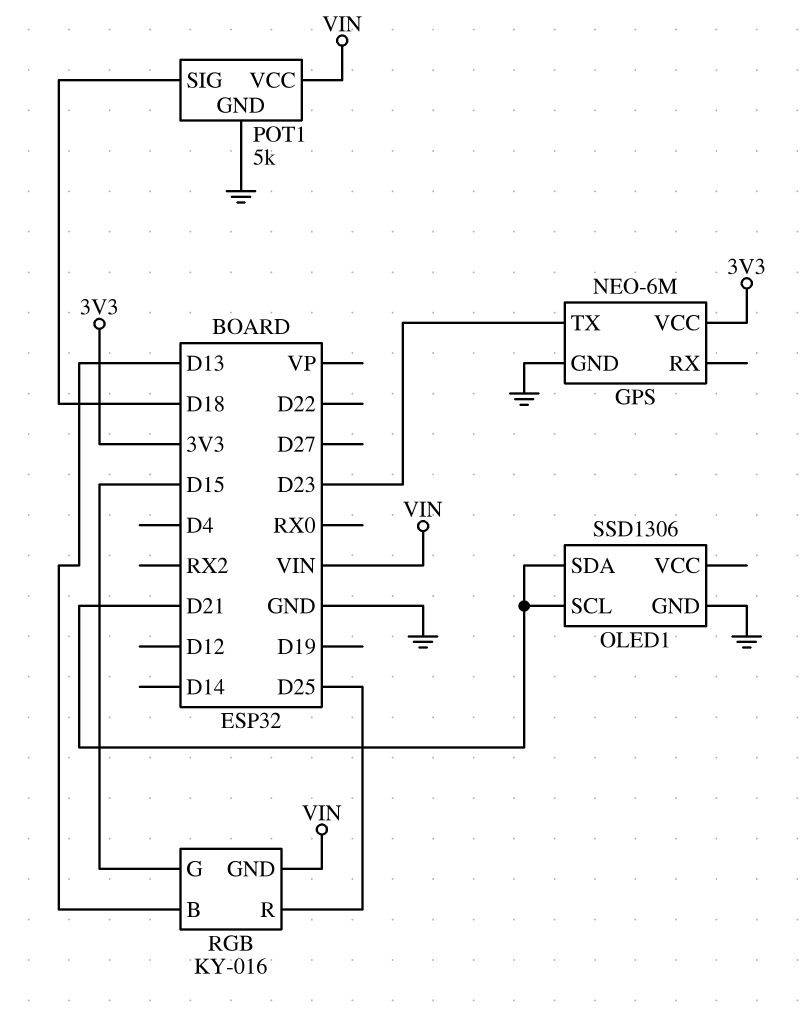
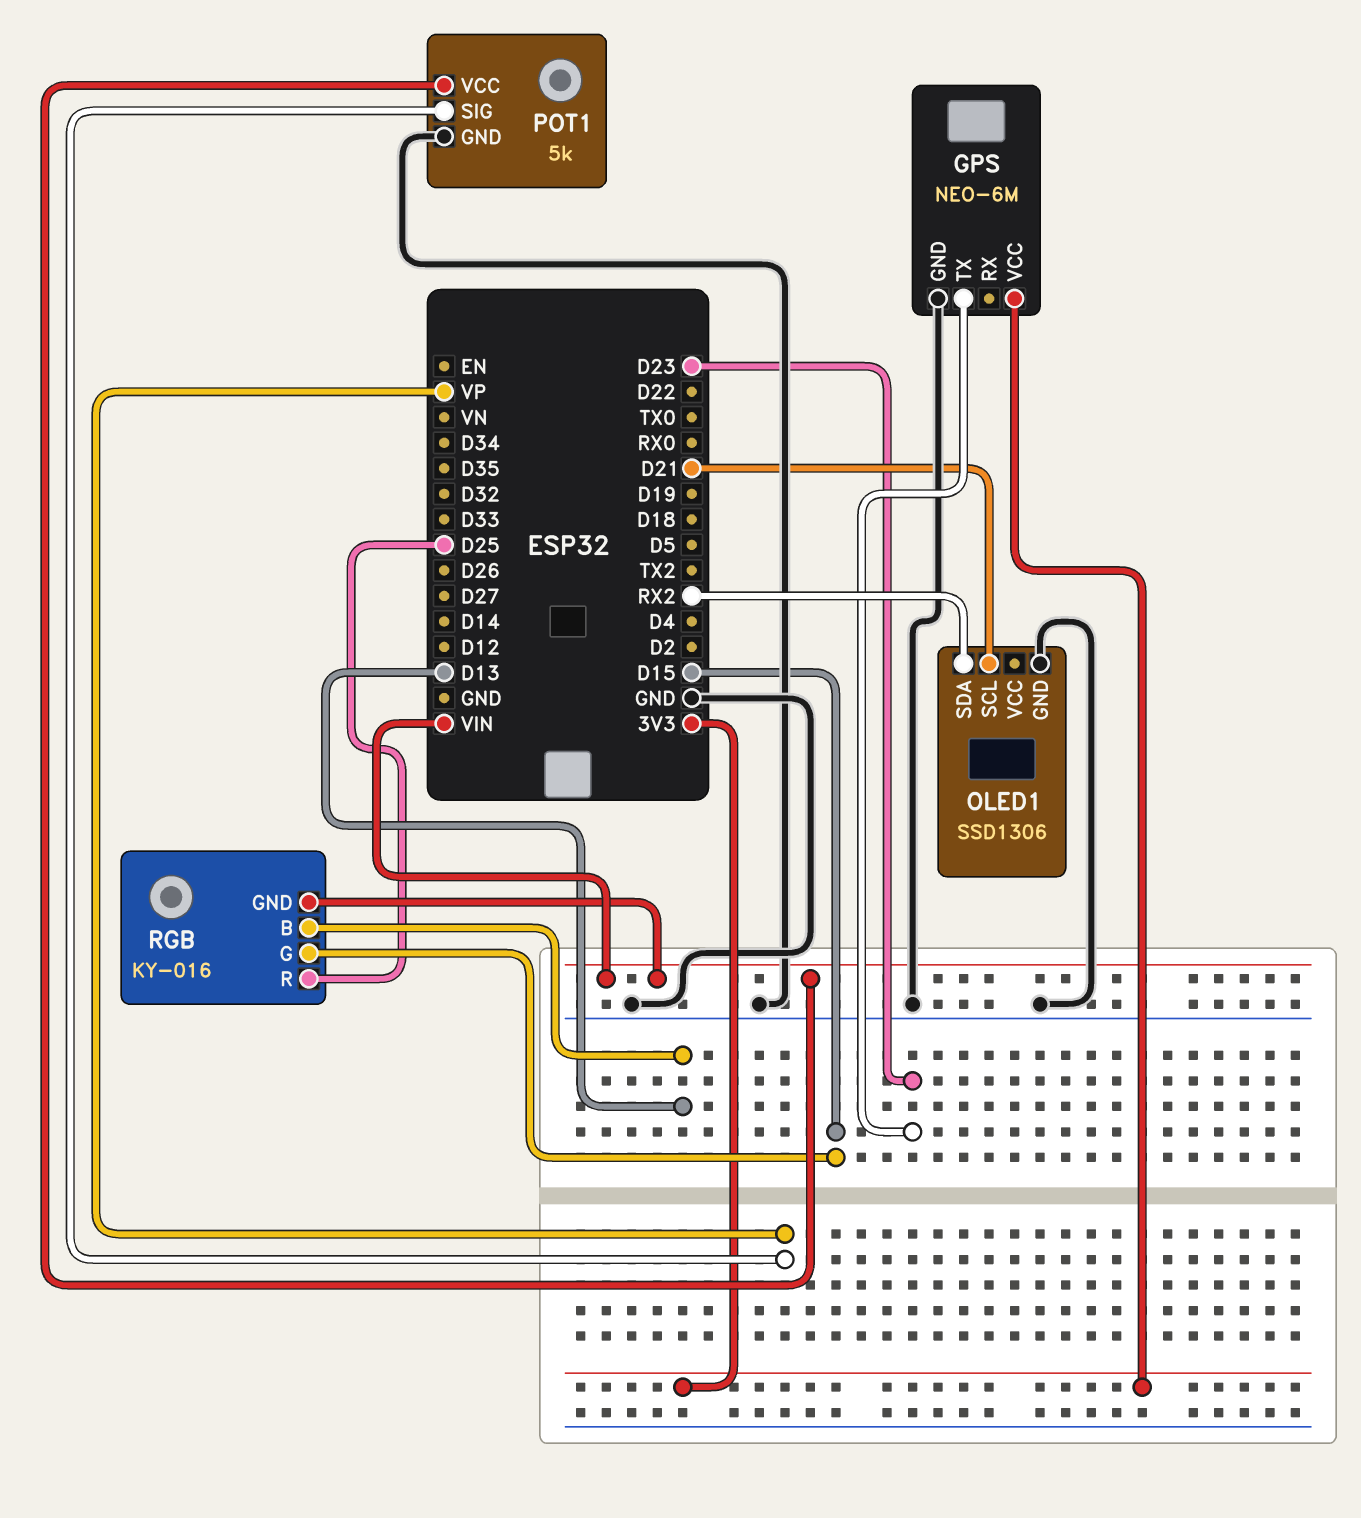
OLED1 pin SDA: D21 -> RX2
POT1 pin SIG: D18 -> VP

